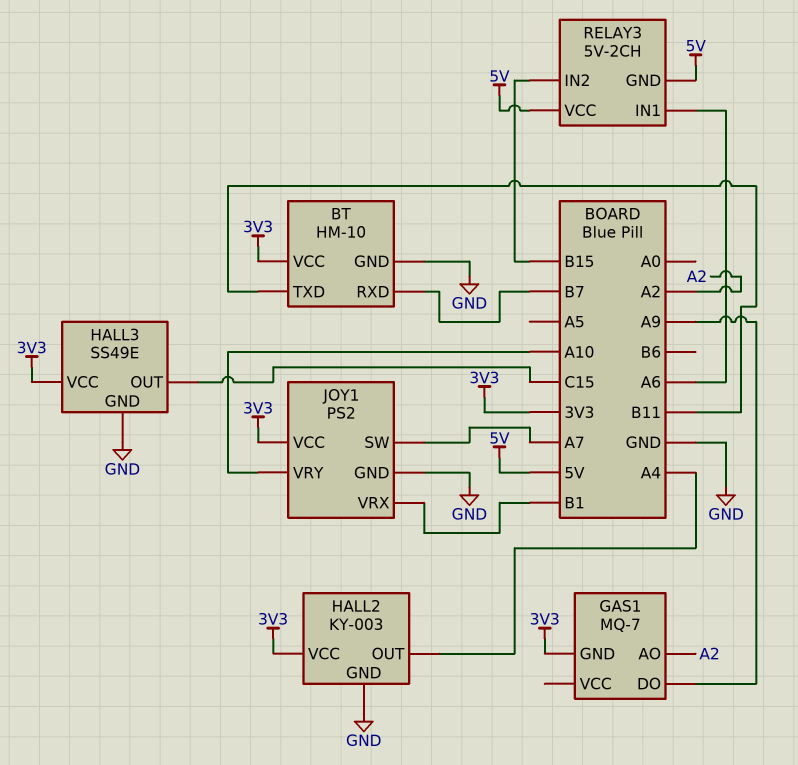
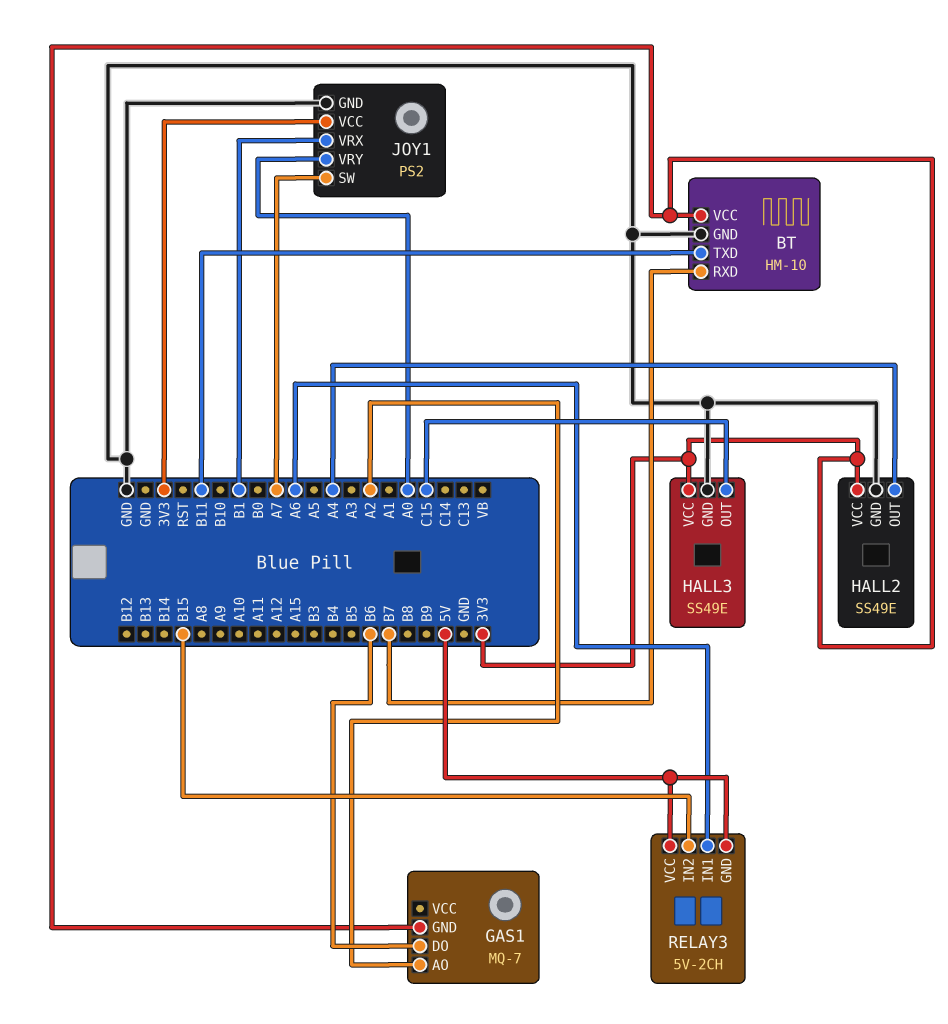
GAS1 pin DO: A9 -> B6
HALL2: KY-003 -> SS49E
JOY1 pin VRY: A10 -> A0

